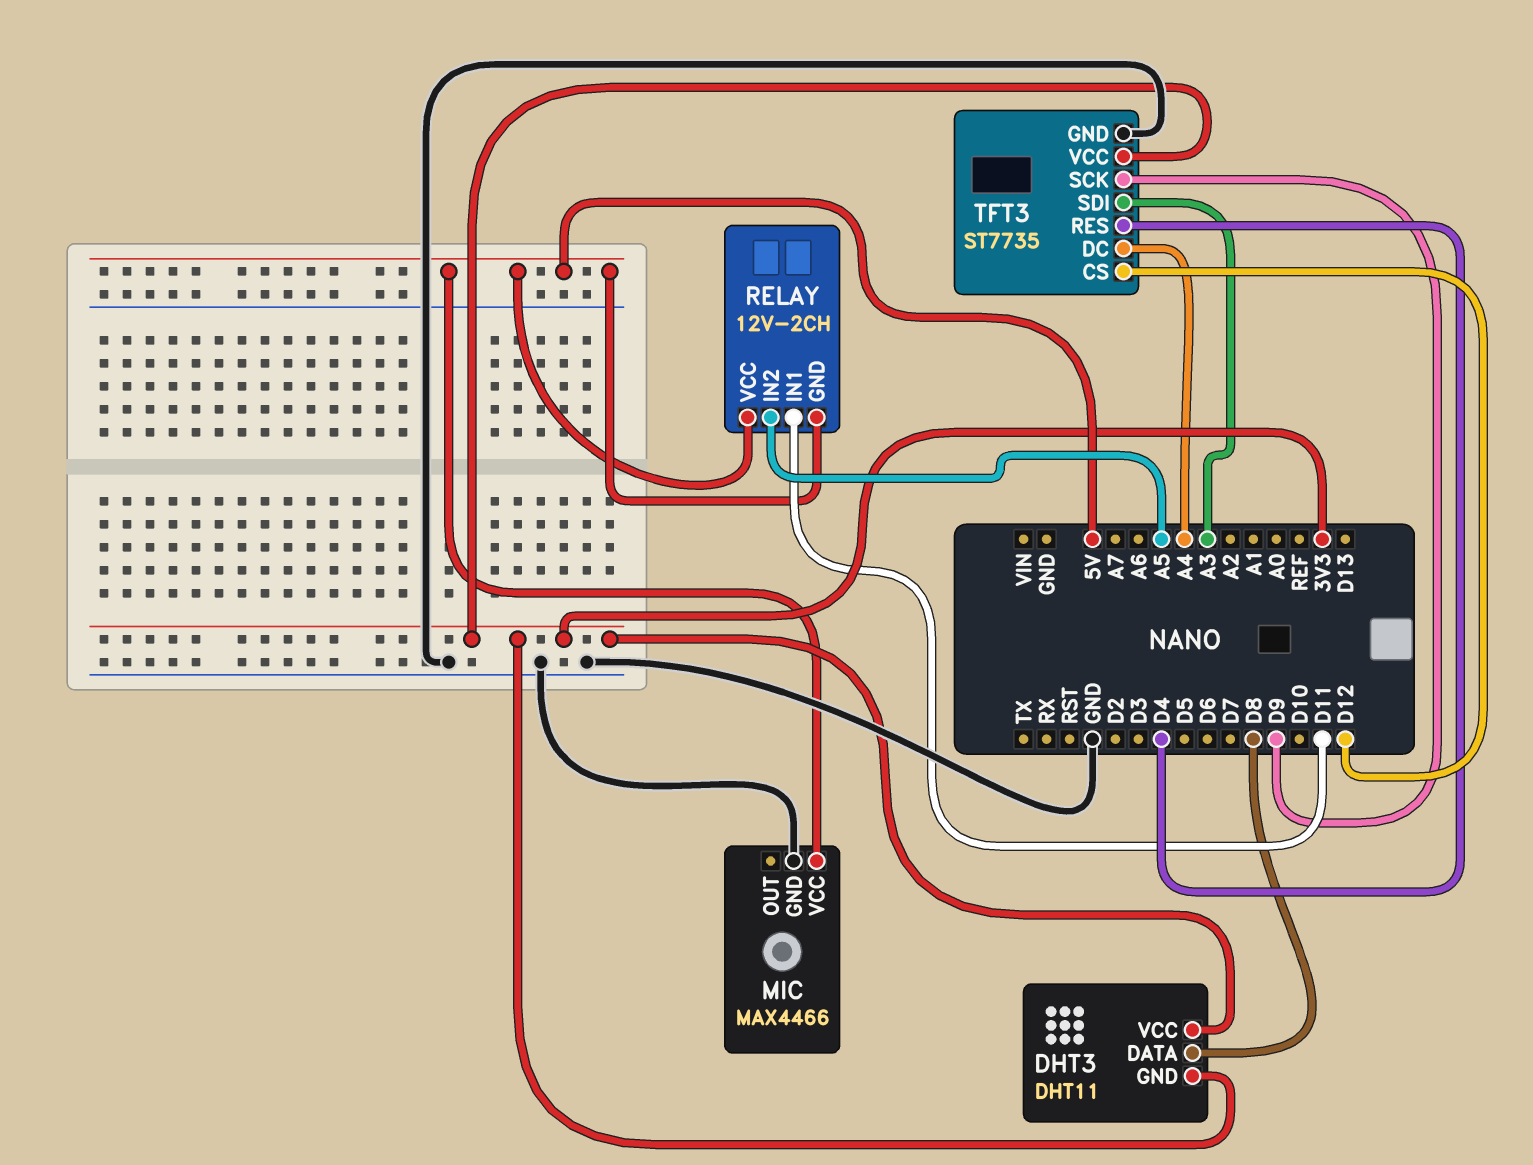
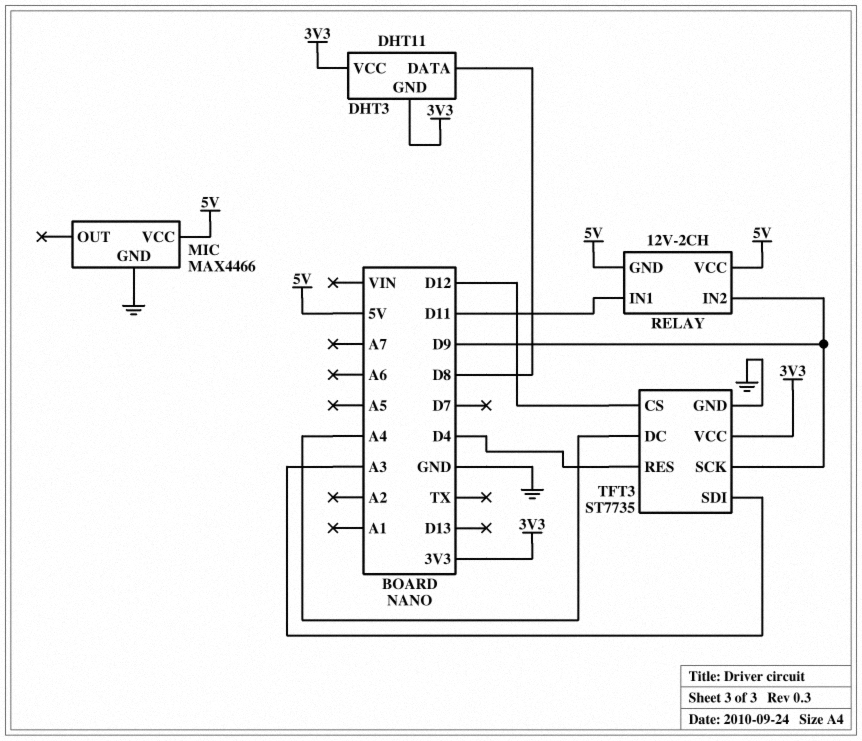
RELAY pin IN2: A5 -> D9

